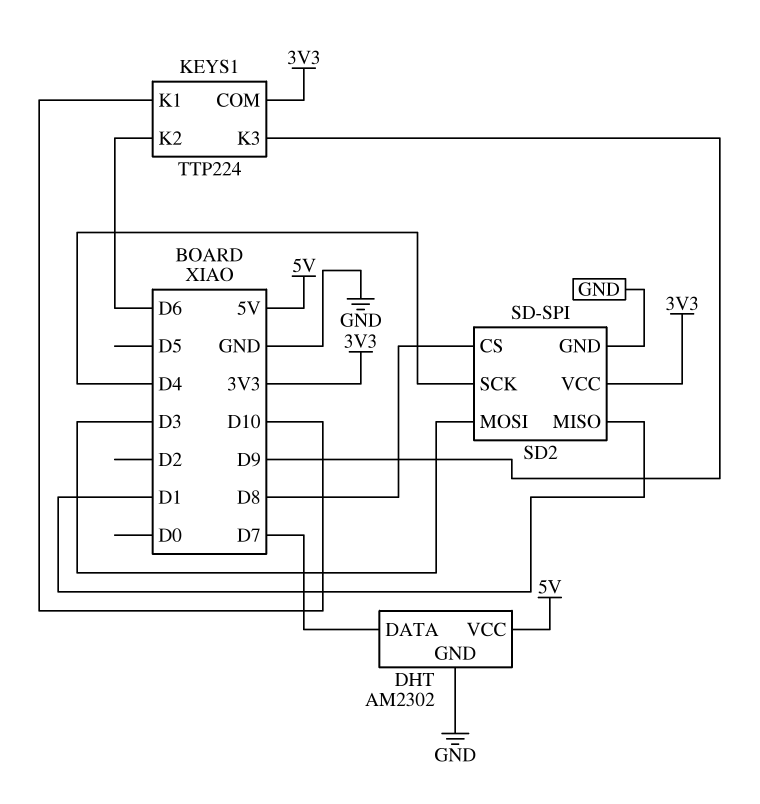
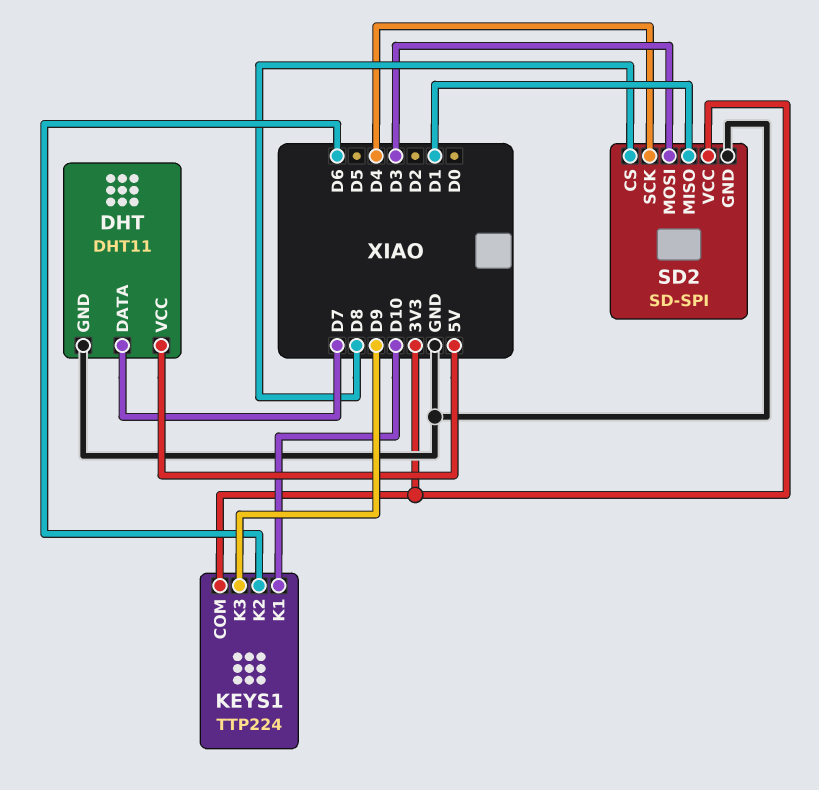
DHT: AM2302 -> DHT11

